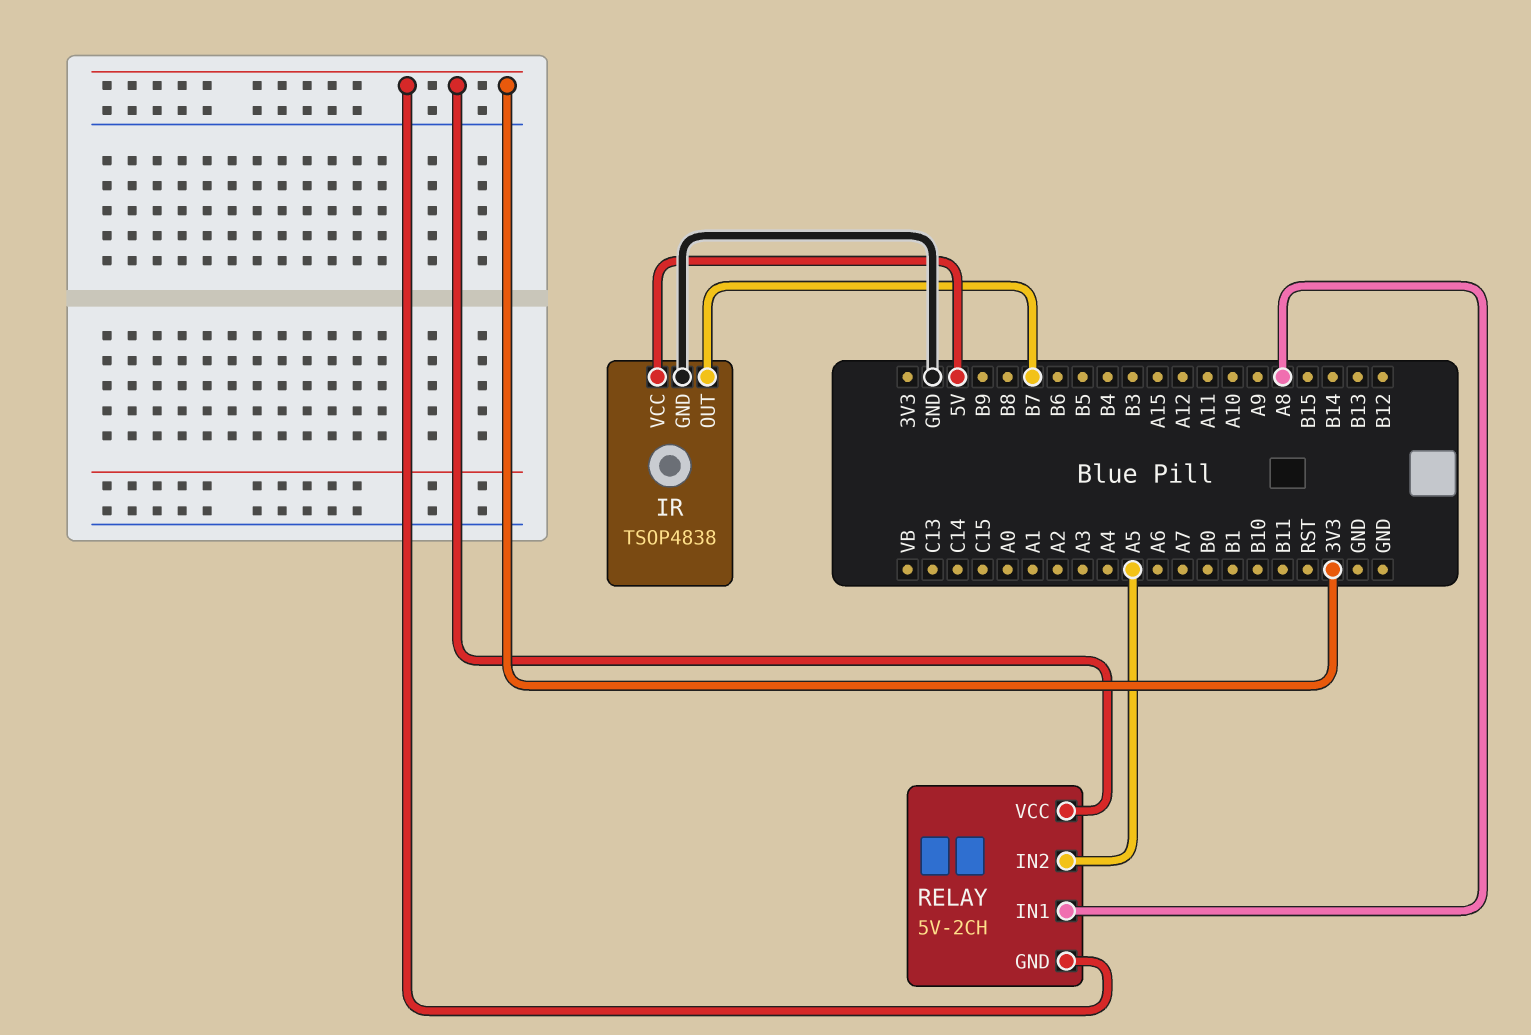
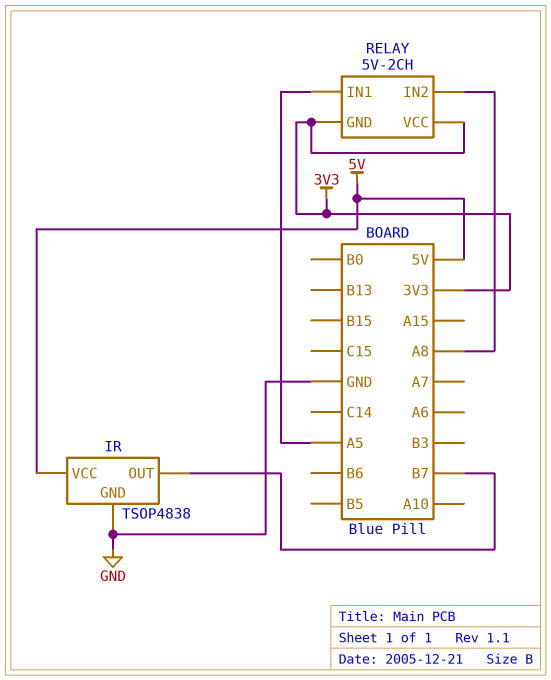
RELAY pin IN1: A8 -> A5
RELAY pin IN2: A5 -> A8

